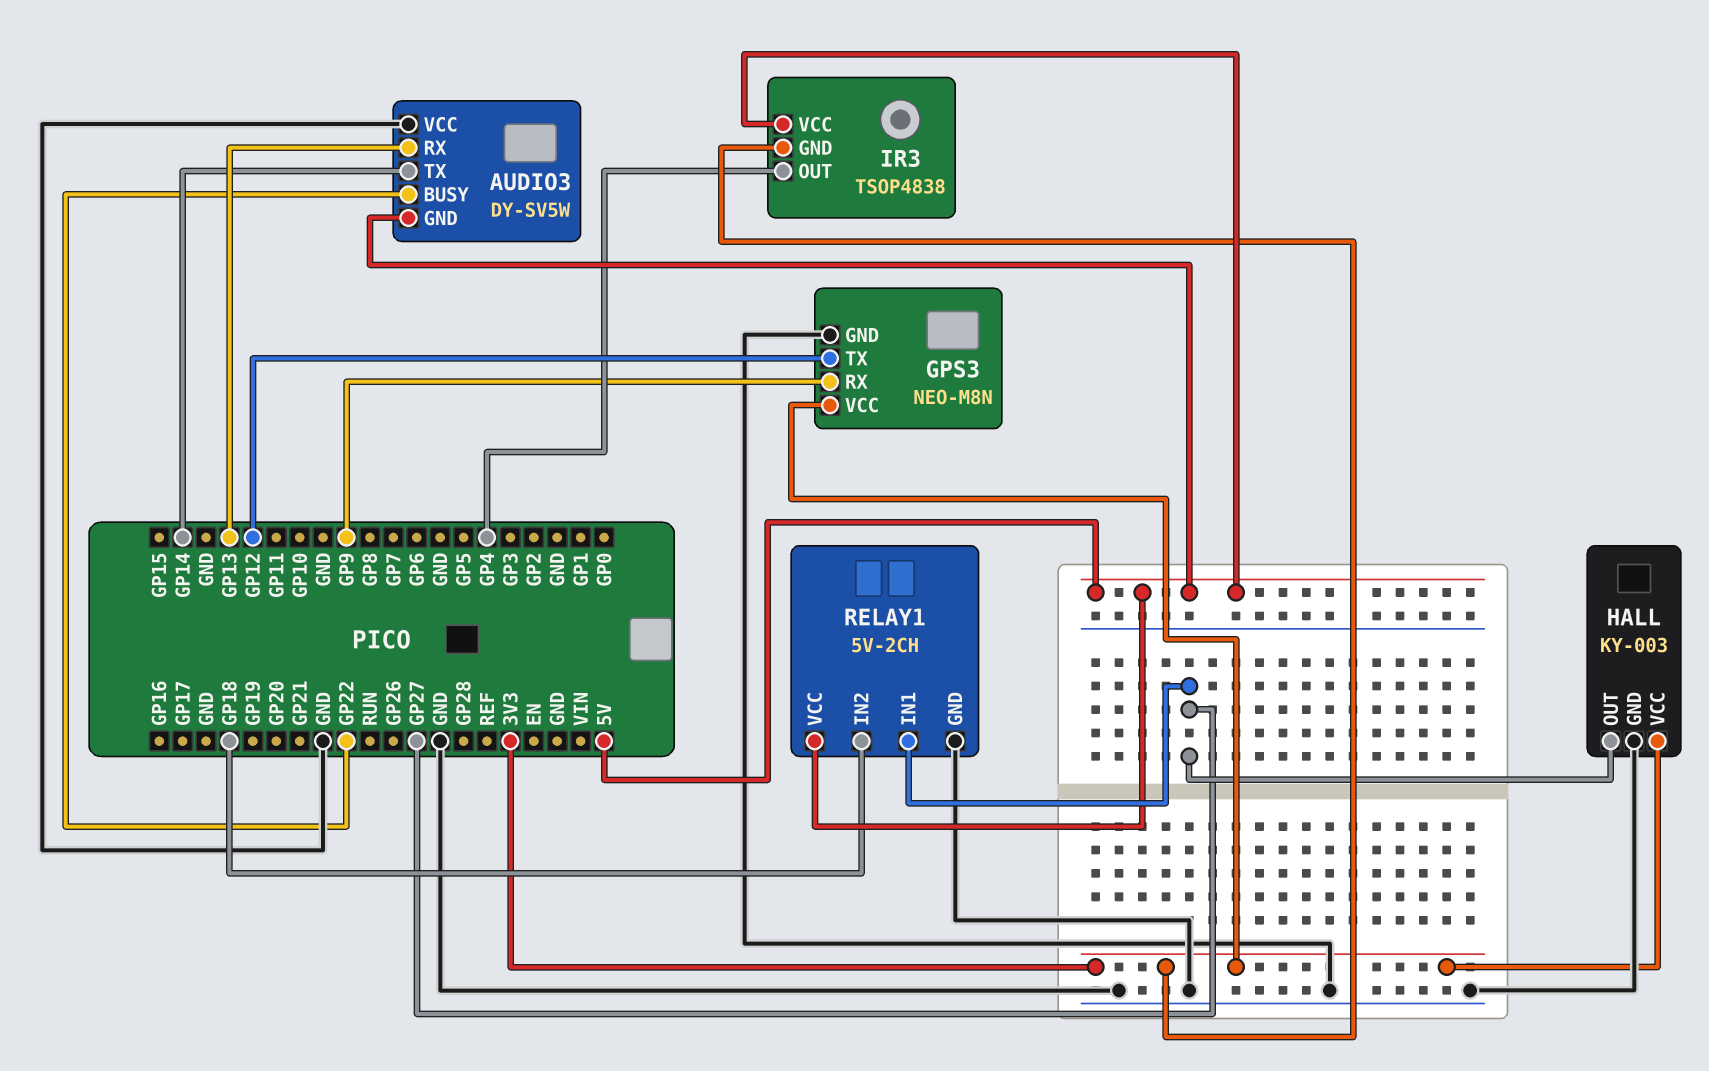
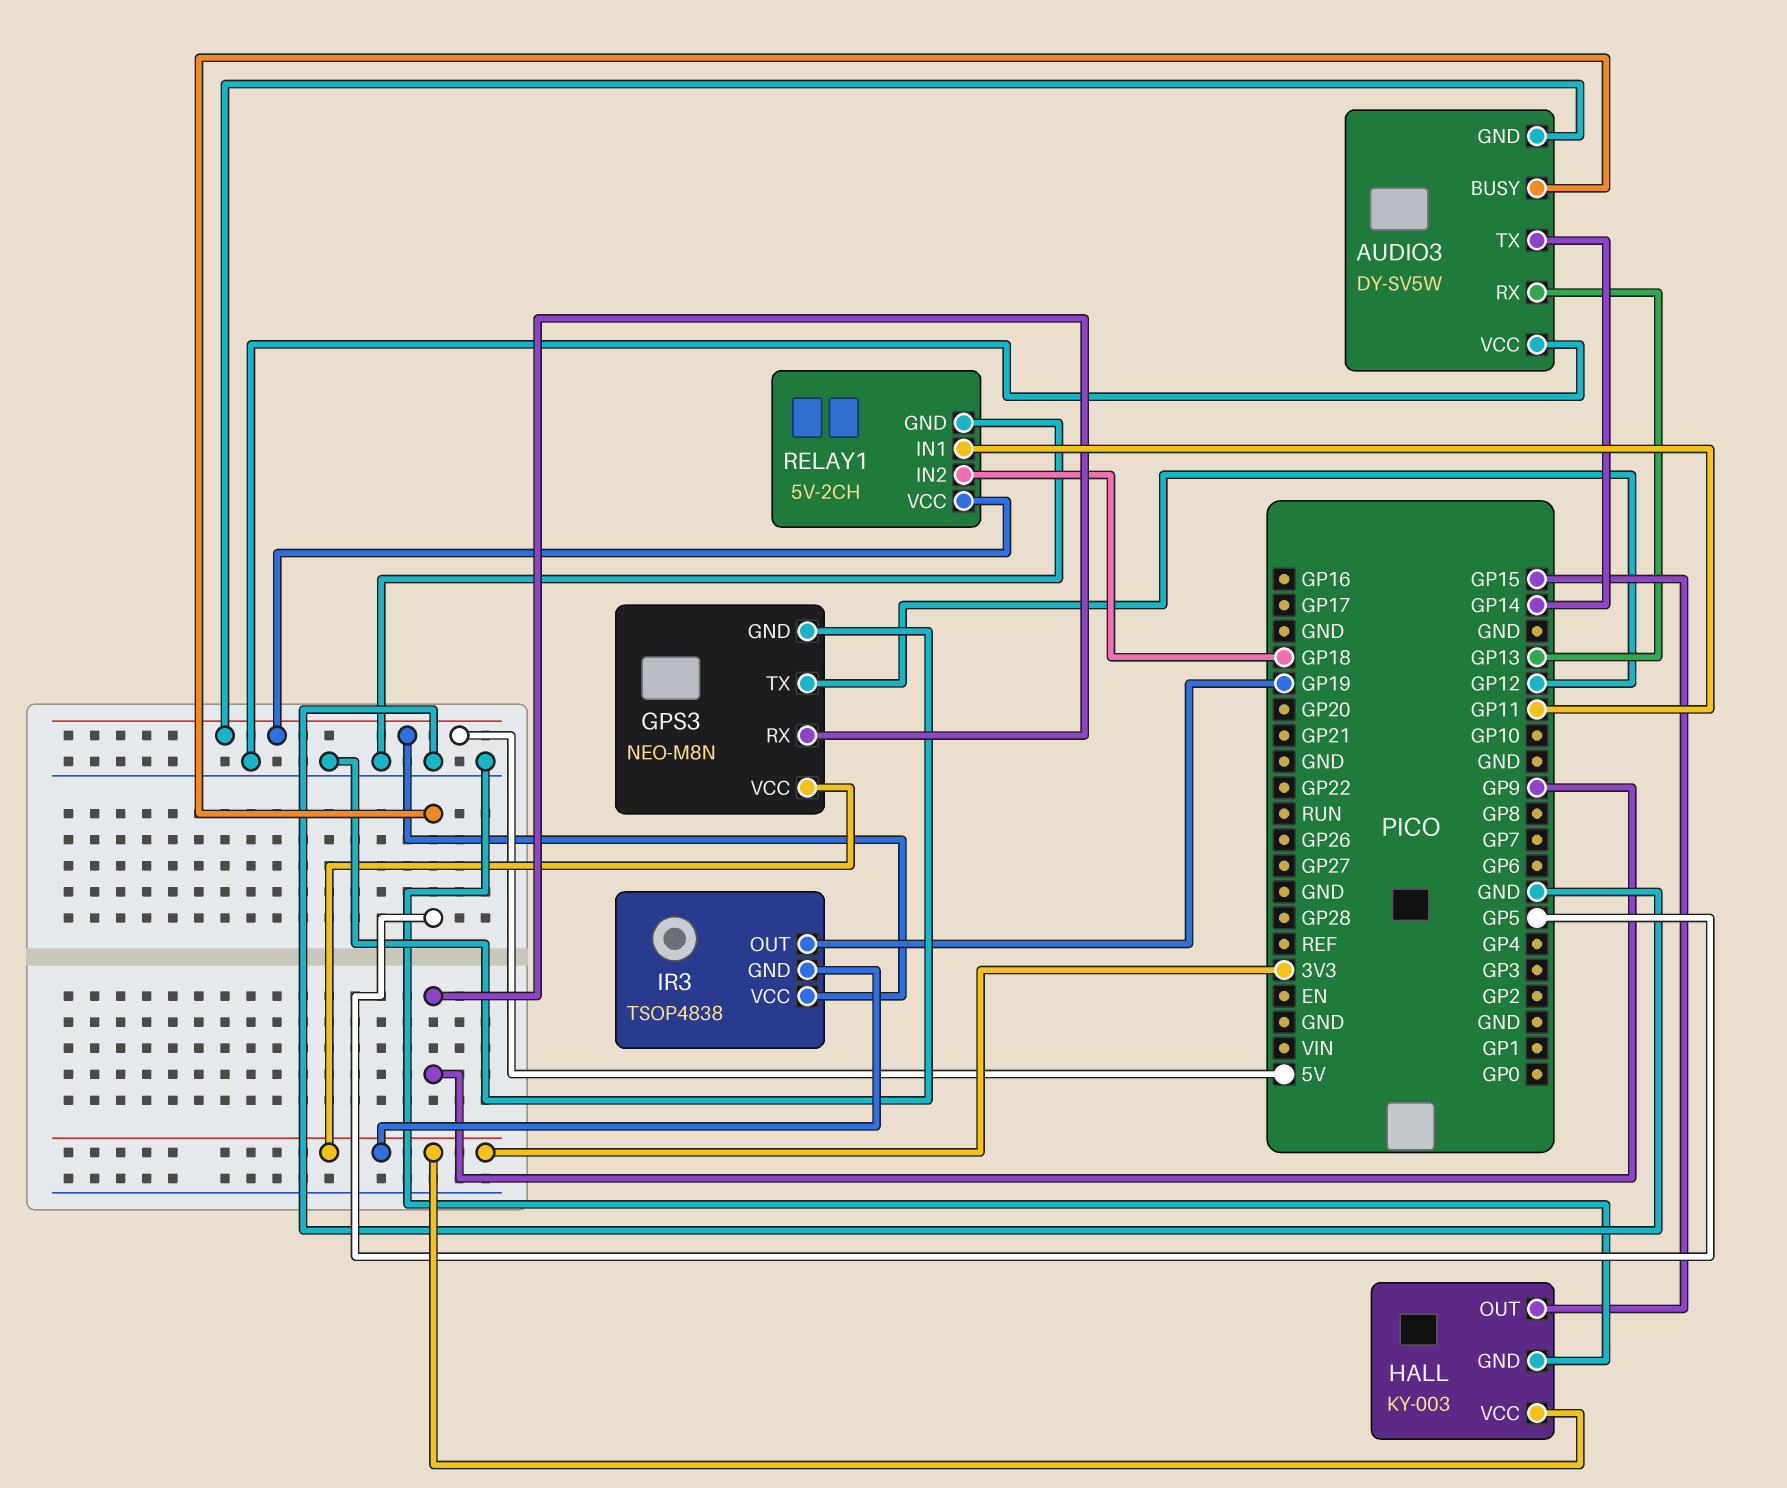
AUDIO3 pin BUSY: GP22 -> GP5
HALL pin OUT: GP27 -> GP15
IR3 pin OUT: GP4 -> GP19
RELAY1 pin IN1: GP27 -> GP11

